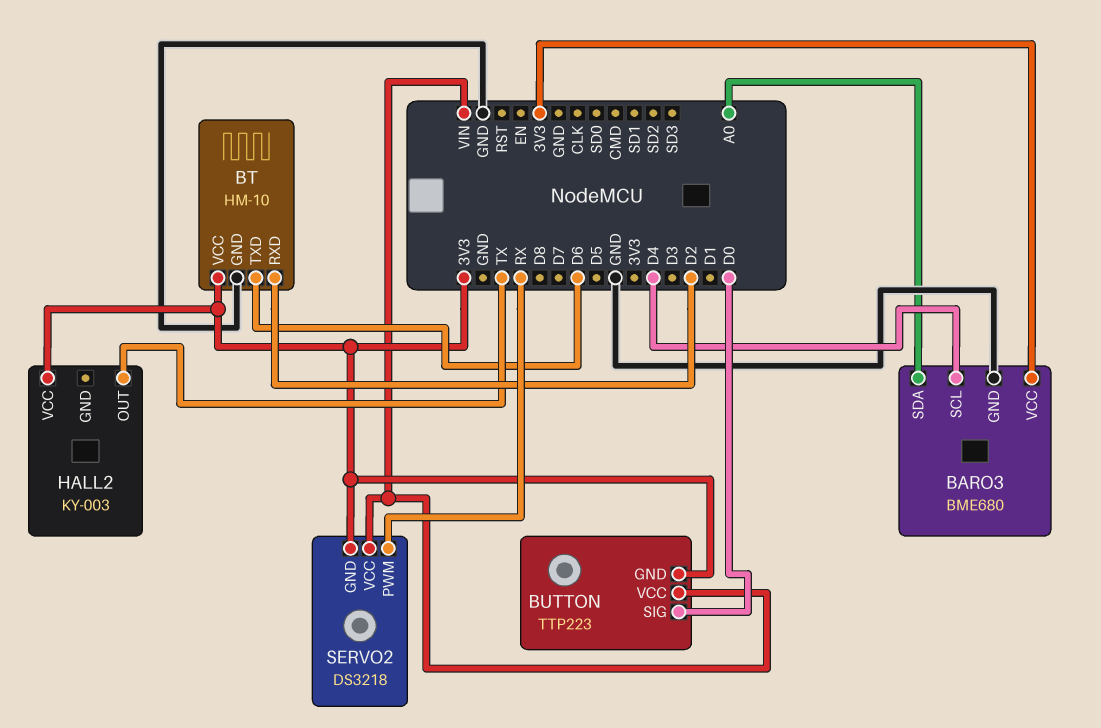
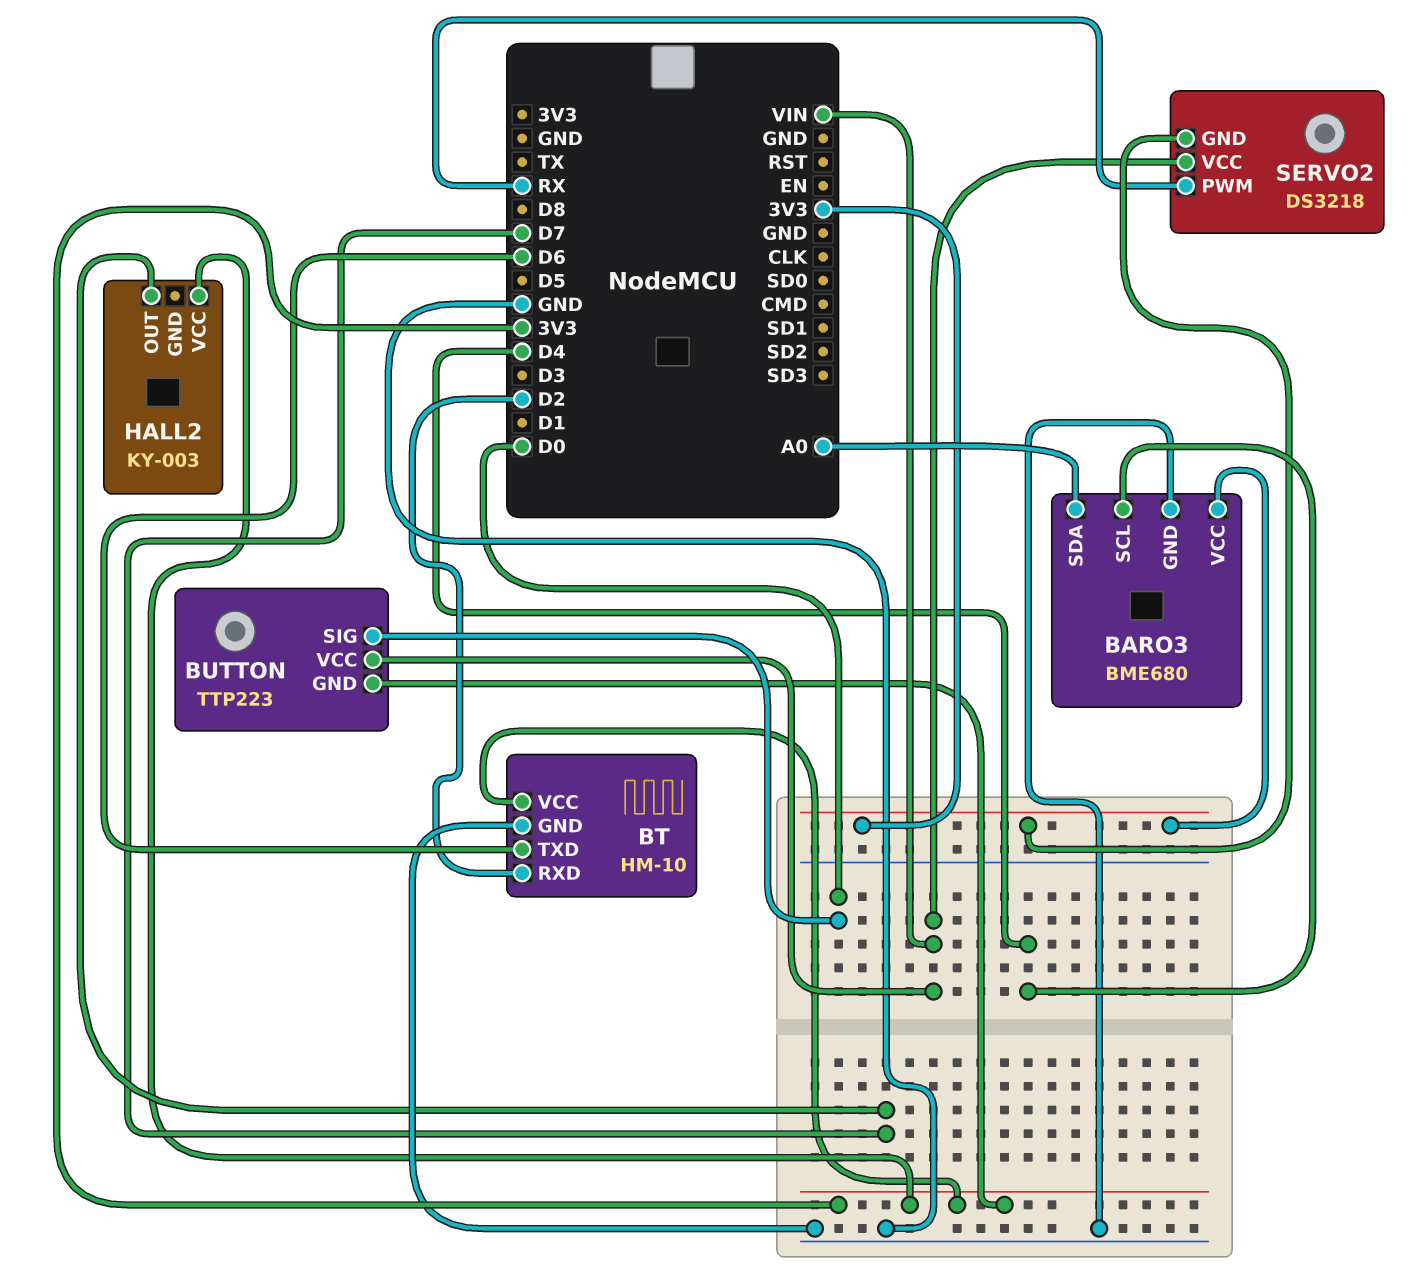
HALL2 pin OUT: TX -> D7

